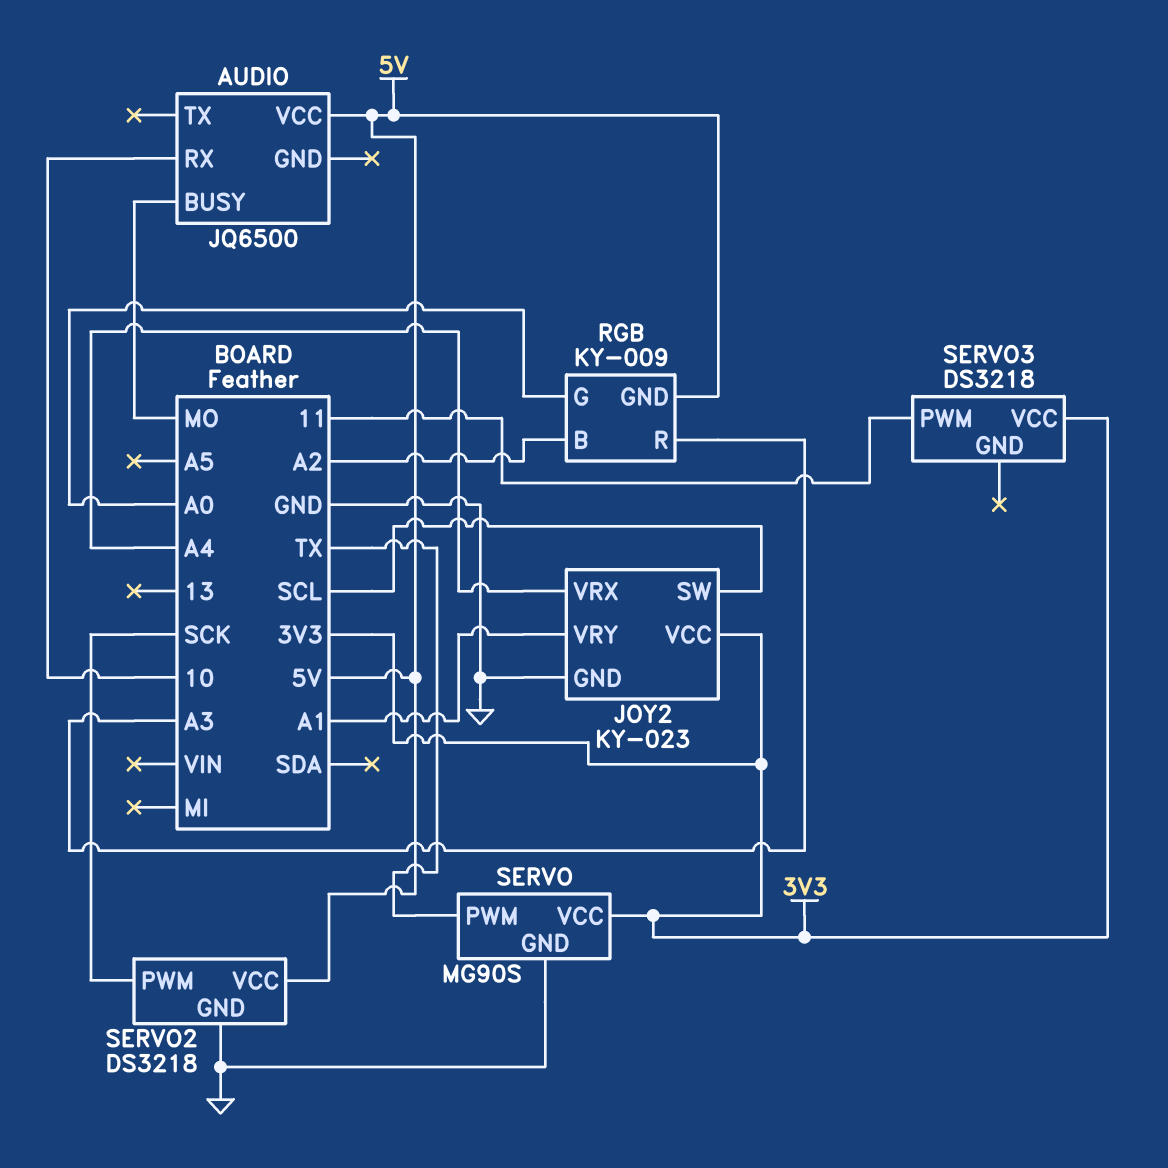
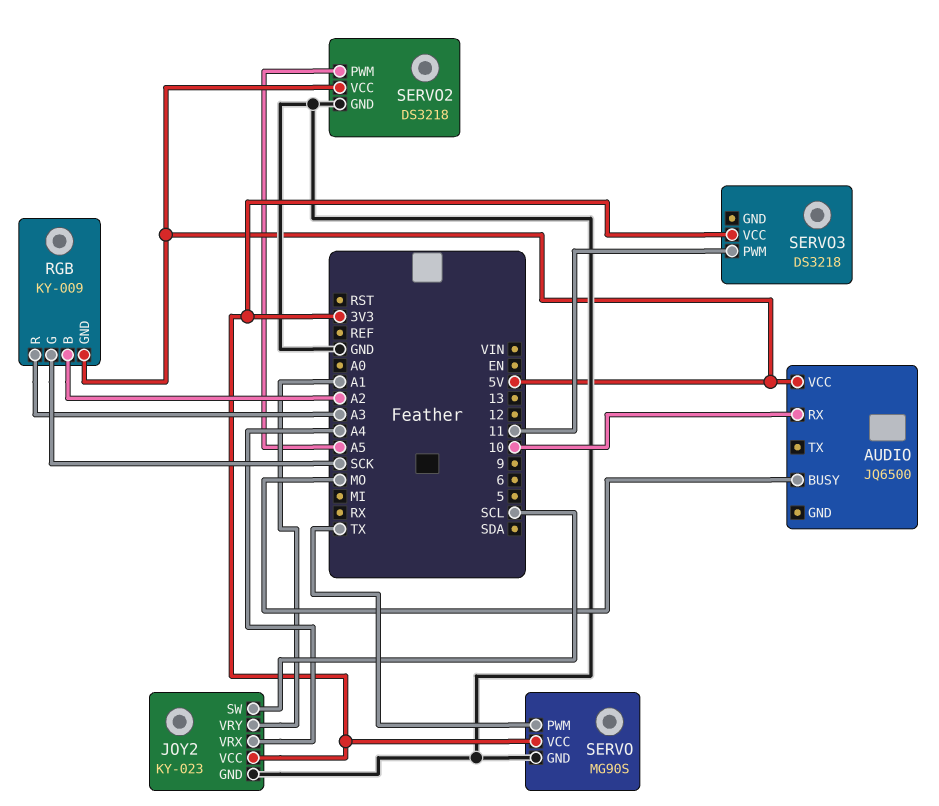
RGB pin G: A0 -> SCK
SERVO2 pin PWM: SCK -> A5

